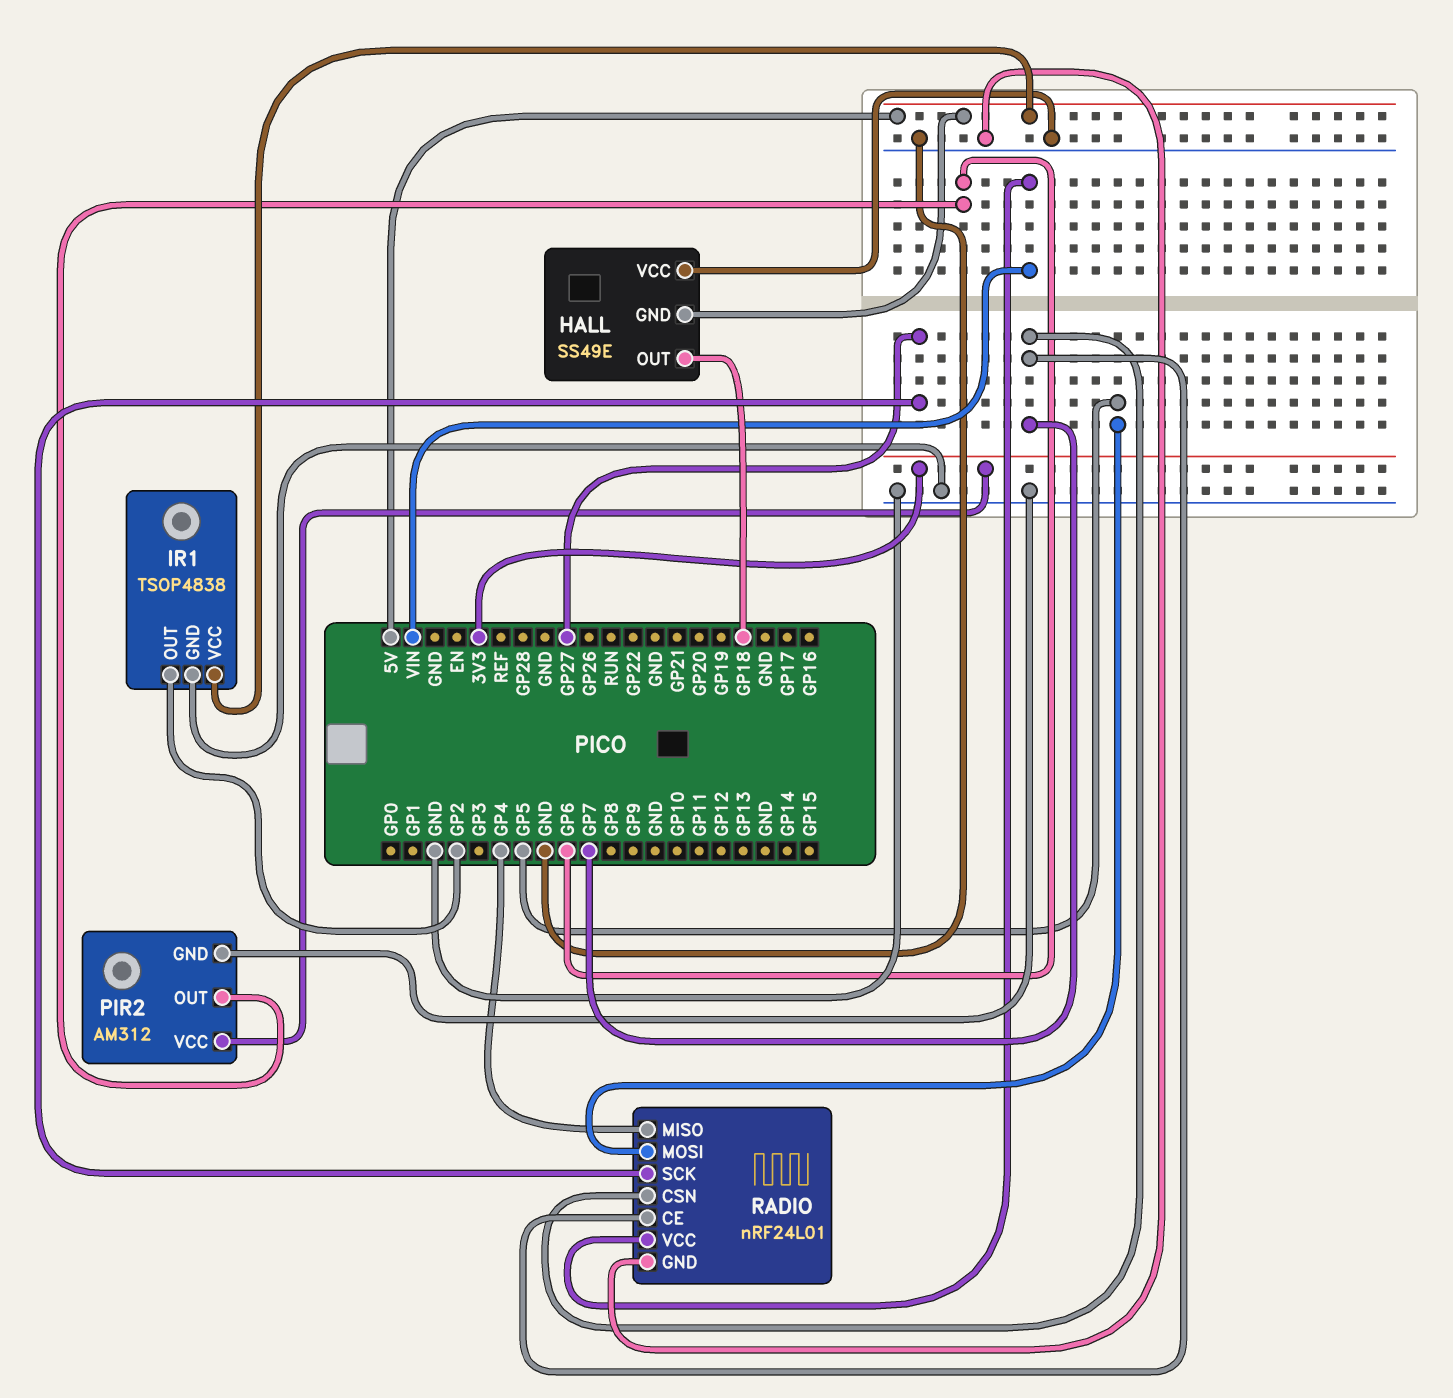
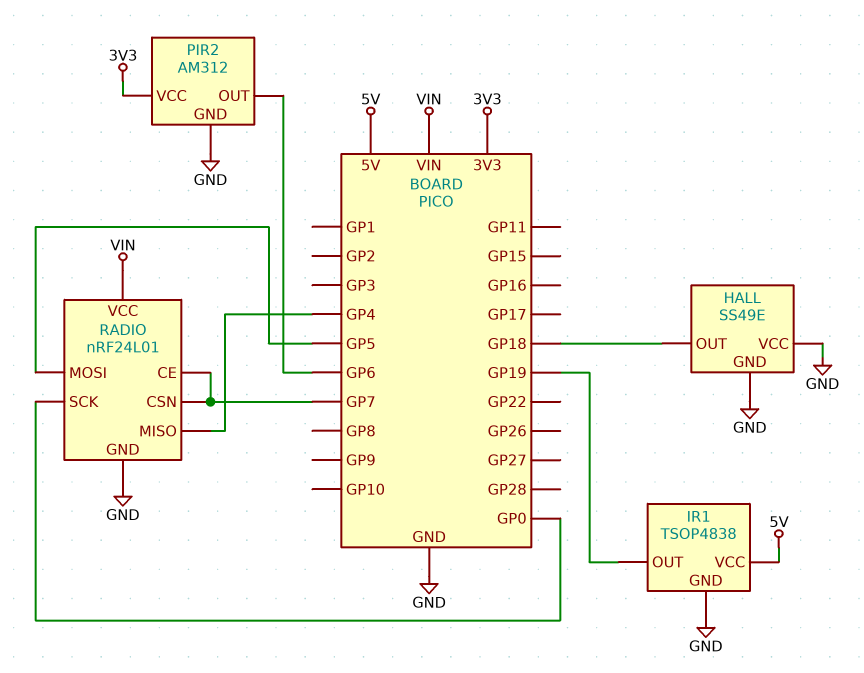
HALL pin GND: 5V -> GND
IR1 pin OUT: GP2 -> GP19
RADIO pin SCK: GP27 -> GP0

